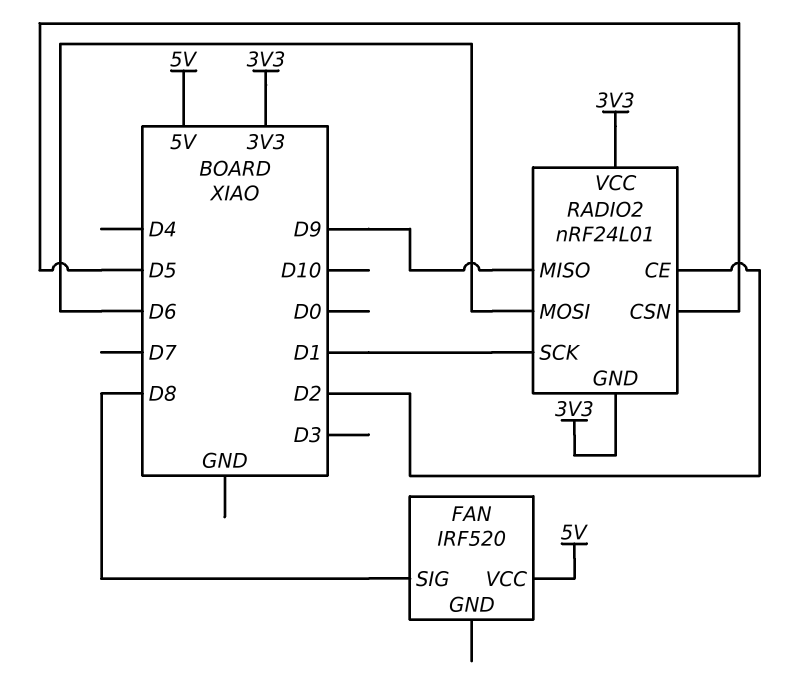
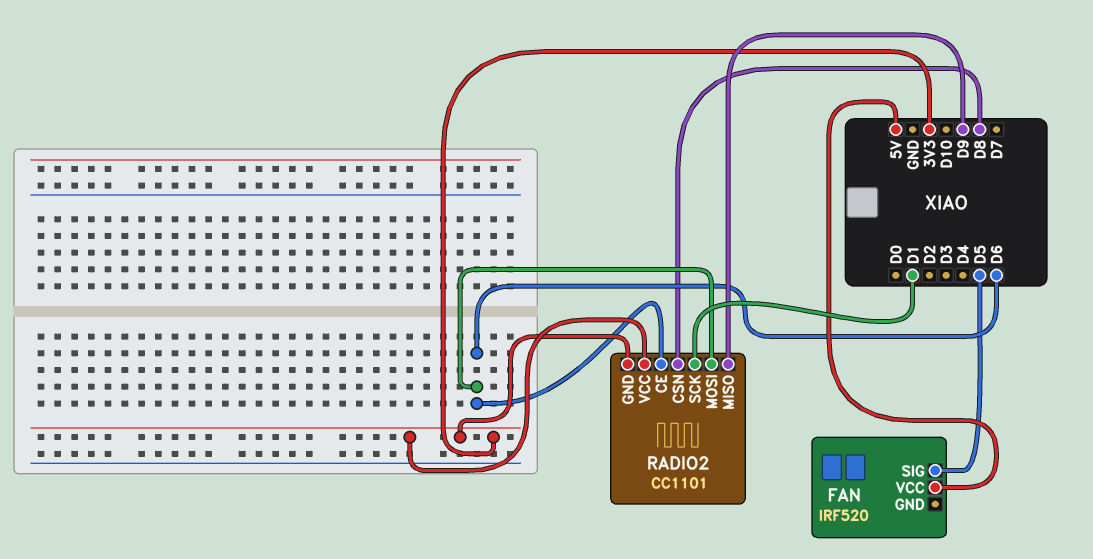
FAN pin SIG: D8 -> D5
RADIO2: nRF24L01 -> CC1101
RADIO2 pin CE: D2 -> D6
RADIO2 pin CSN: D5 -> D8

